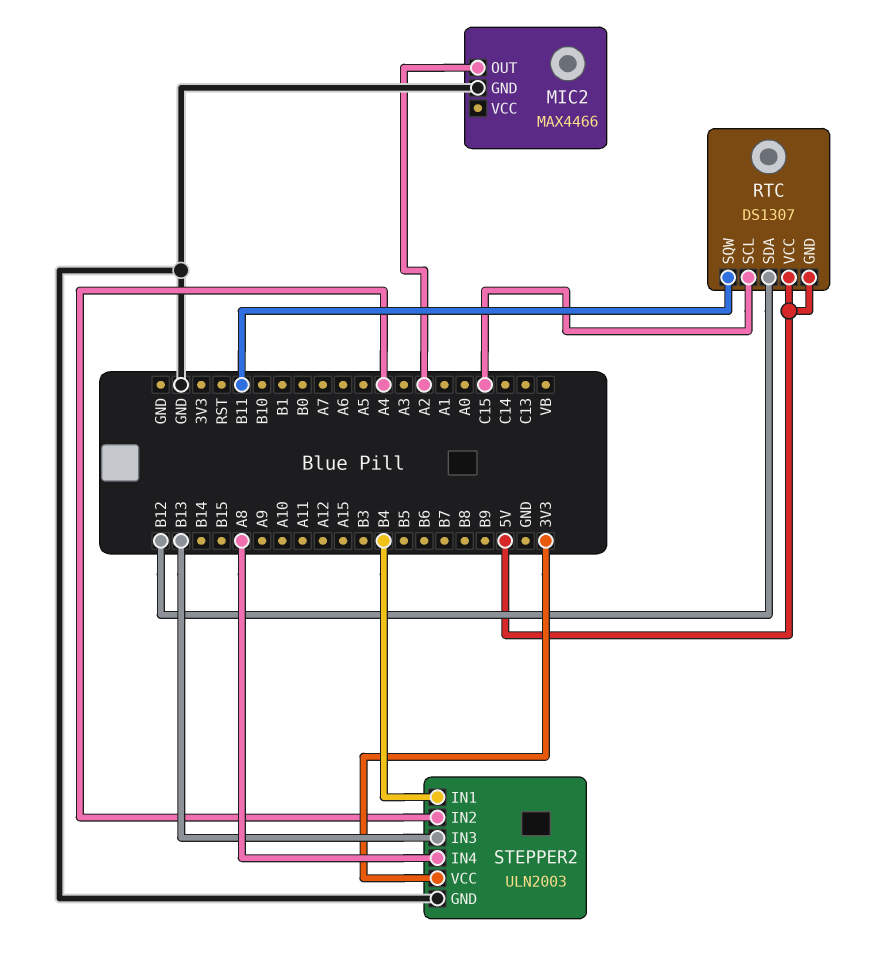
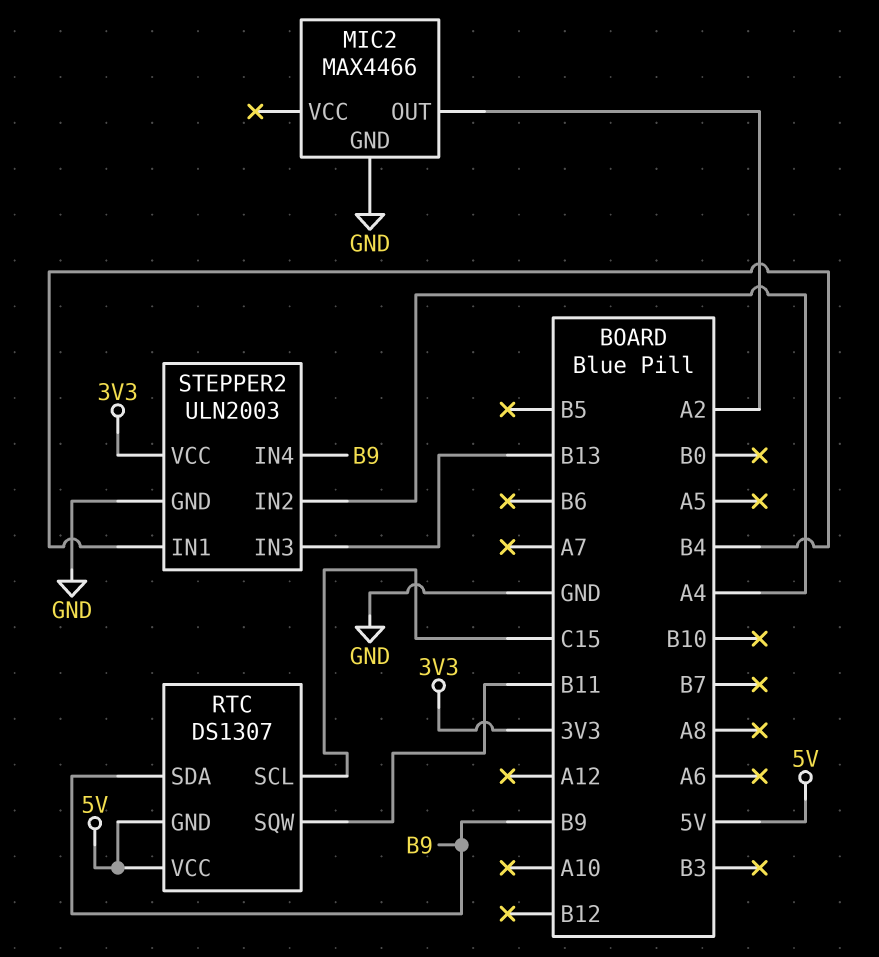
RTC pin SDA: B12 -> B9
STEPPER2 pin IN4: A8 -> B9

